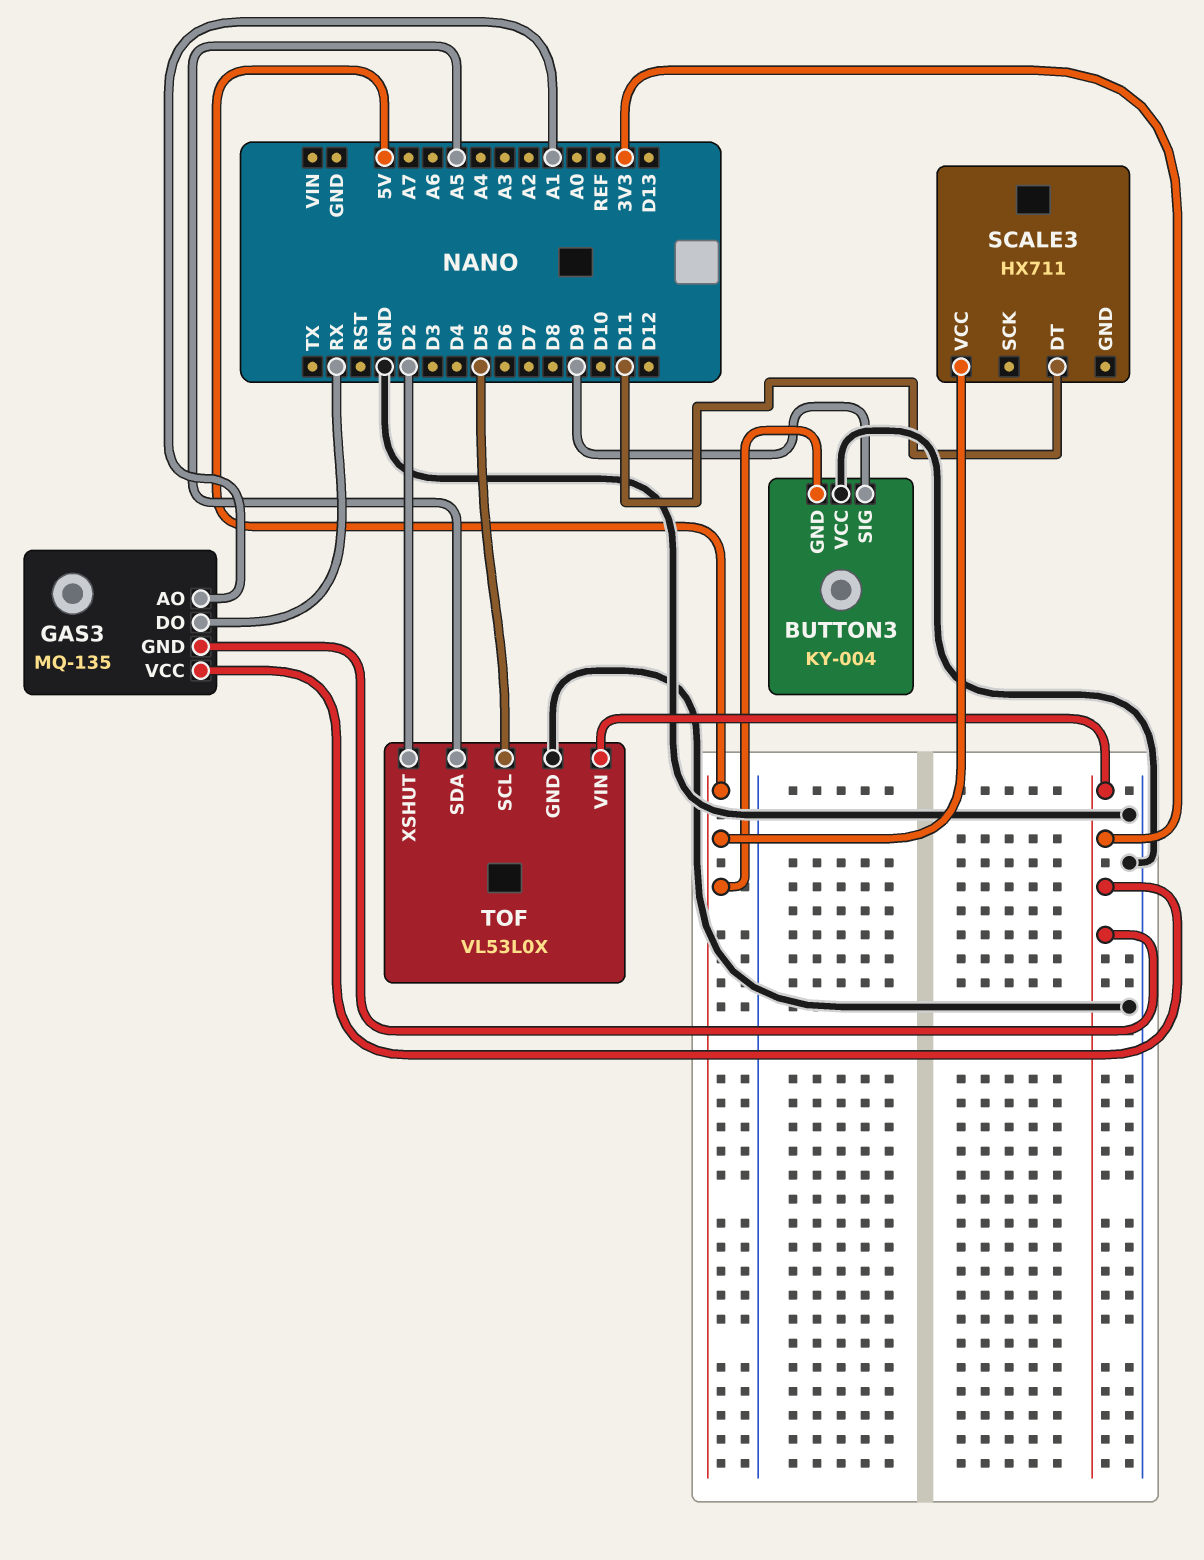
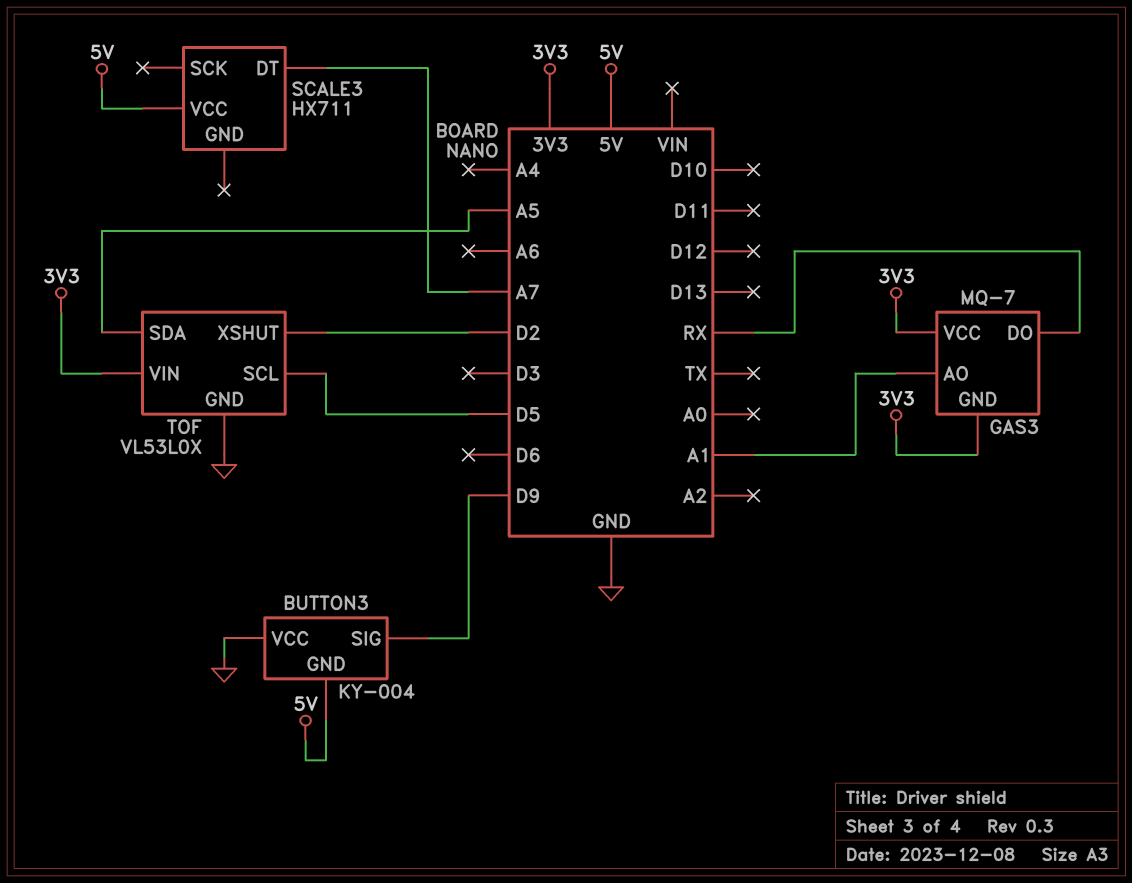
GAS3: MQ-135 -> MQ-7
SCALE3 pin DT: D11 -> A7

